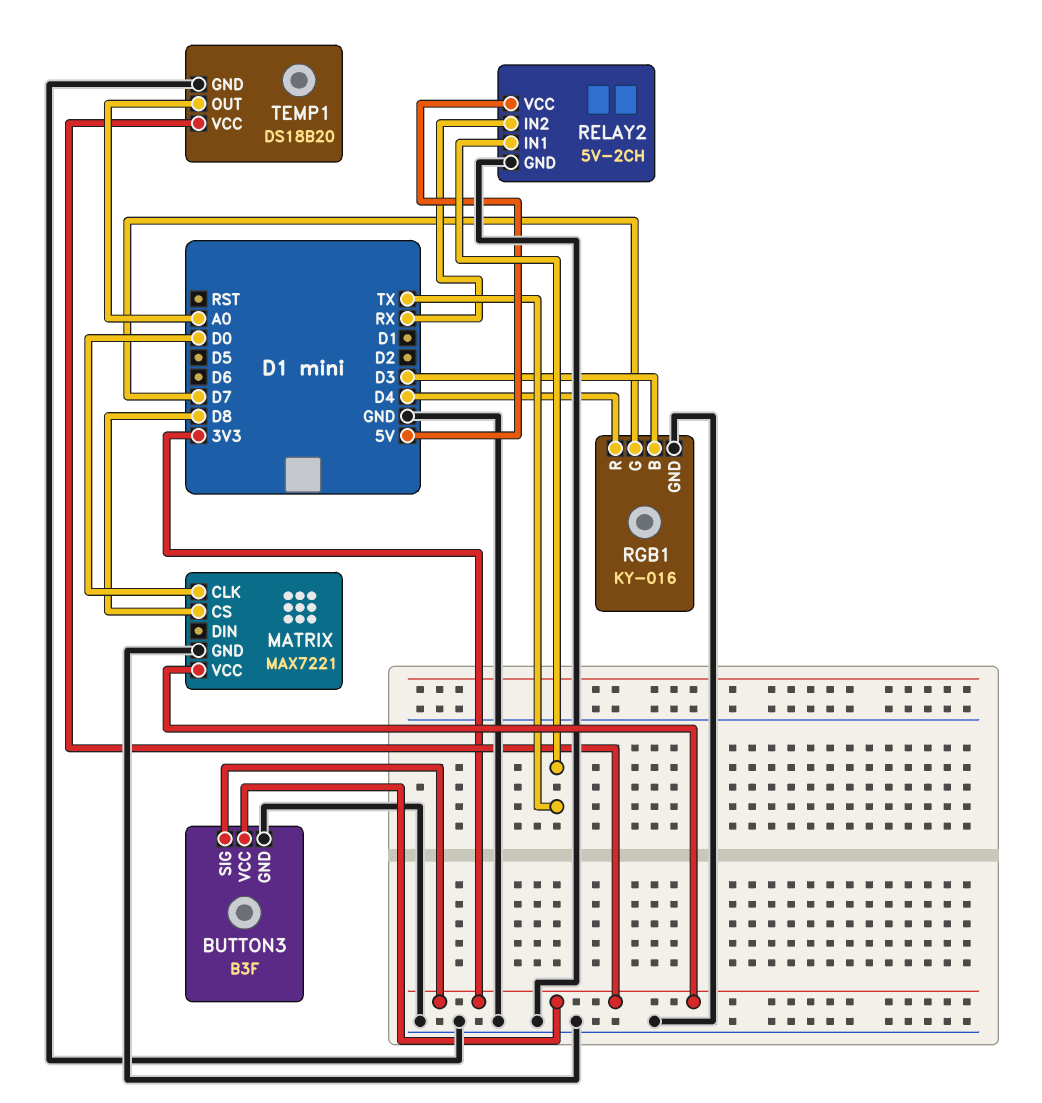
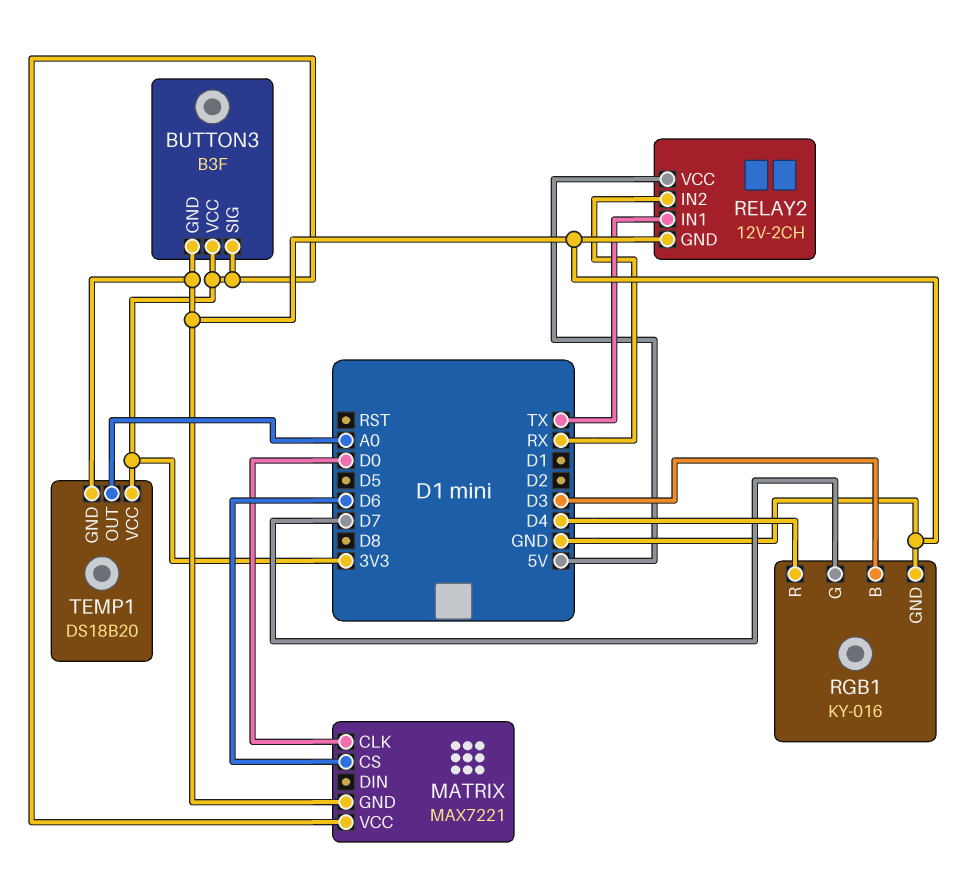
MATRIX pin CS: D8 -> D6
RELAY2: 5V-2CH -> 12V-2CH

